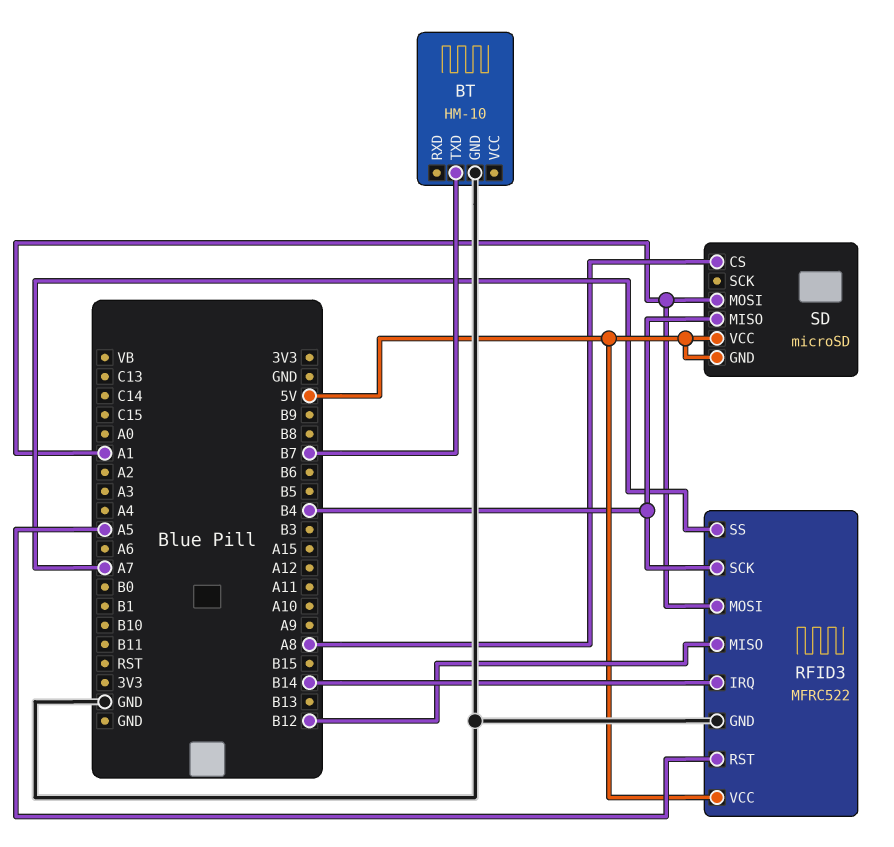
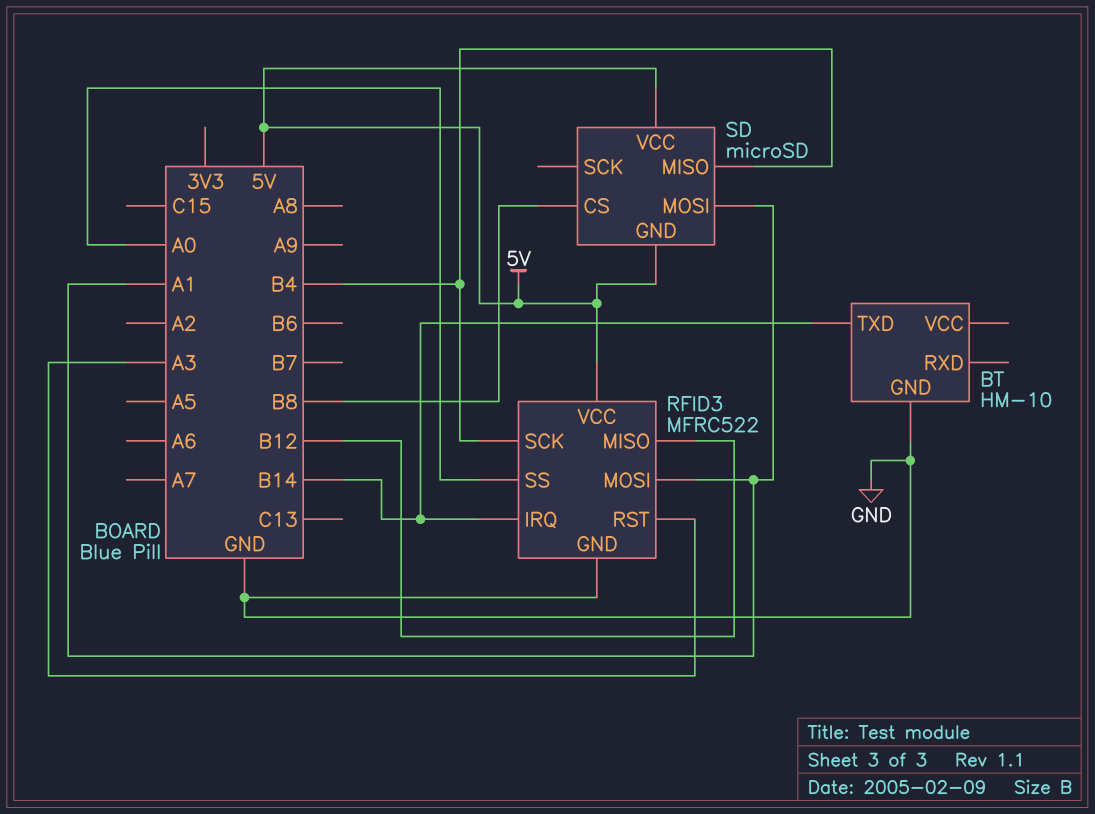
BT pin TXD: B7 -> B14
RFID3 pin RST: A5 -> A3
RFID3 pin SS: A7 -> A0
SD pin CS: A8 -> B8

